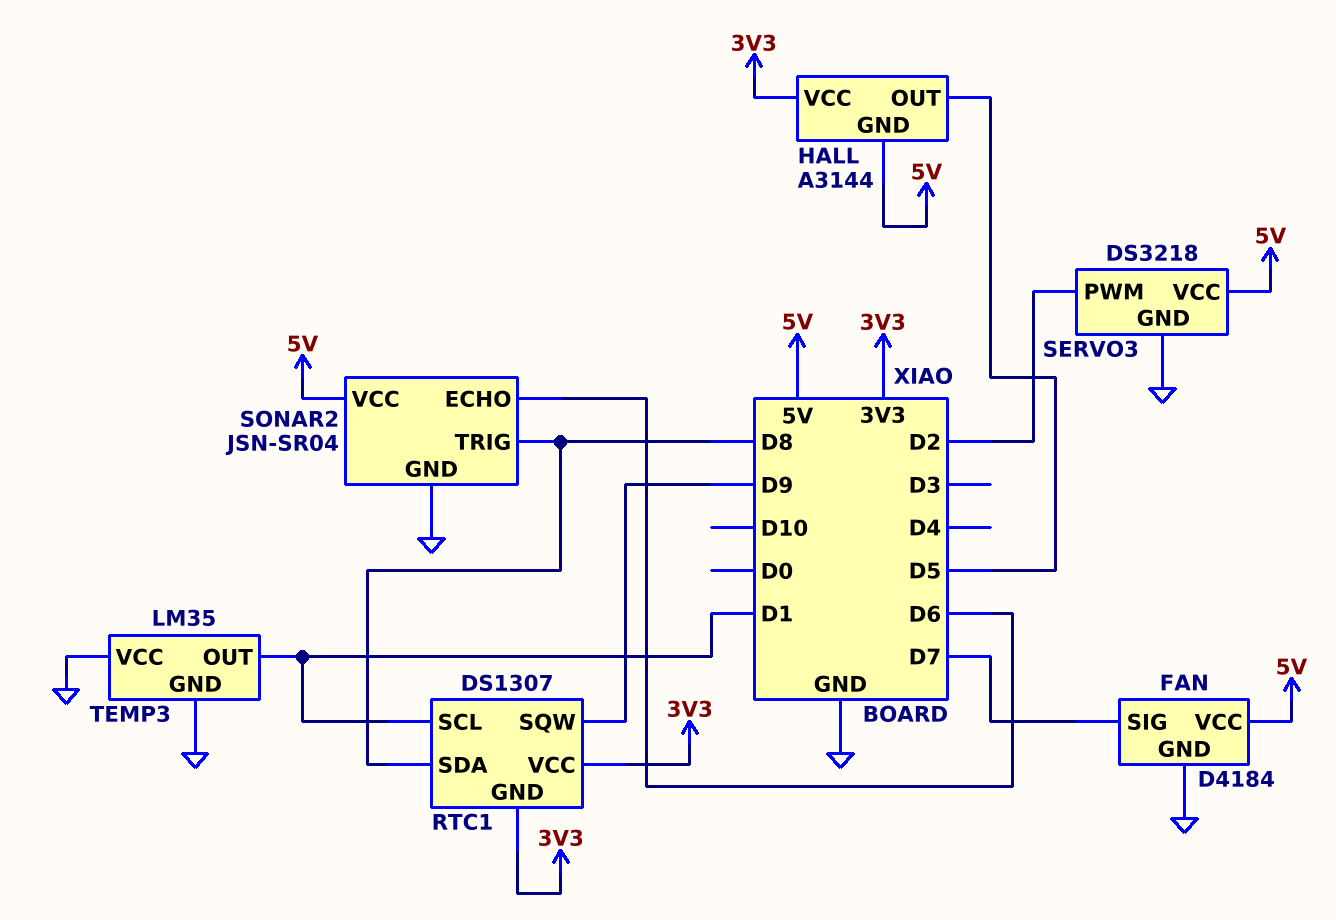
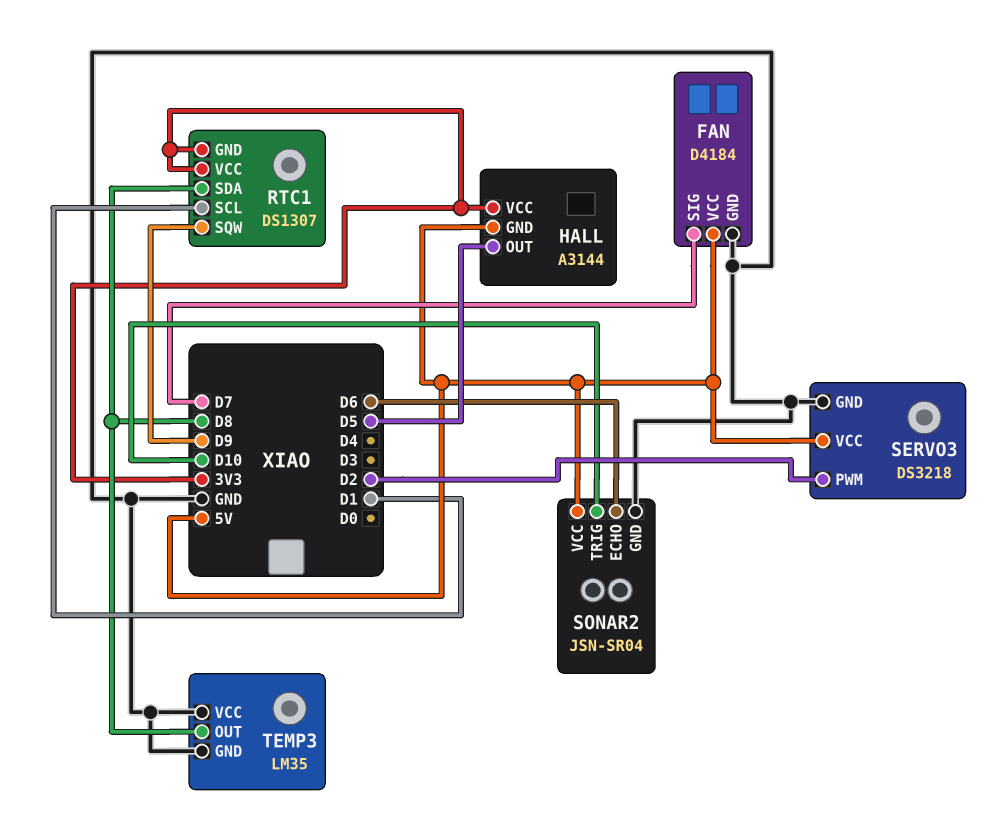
SONAR2 pin TRIG: D8 -> D10
TEMP3 pin OUT: D1 -> D8

